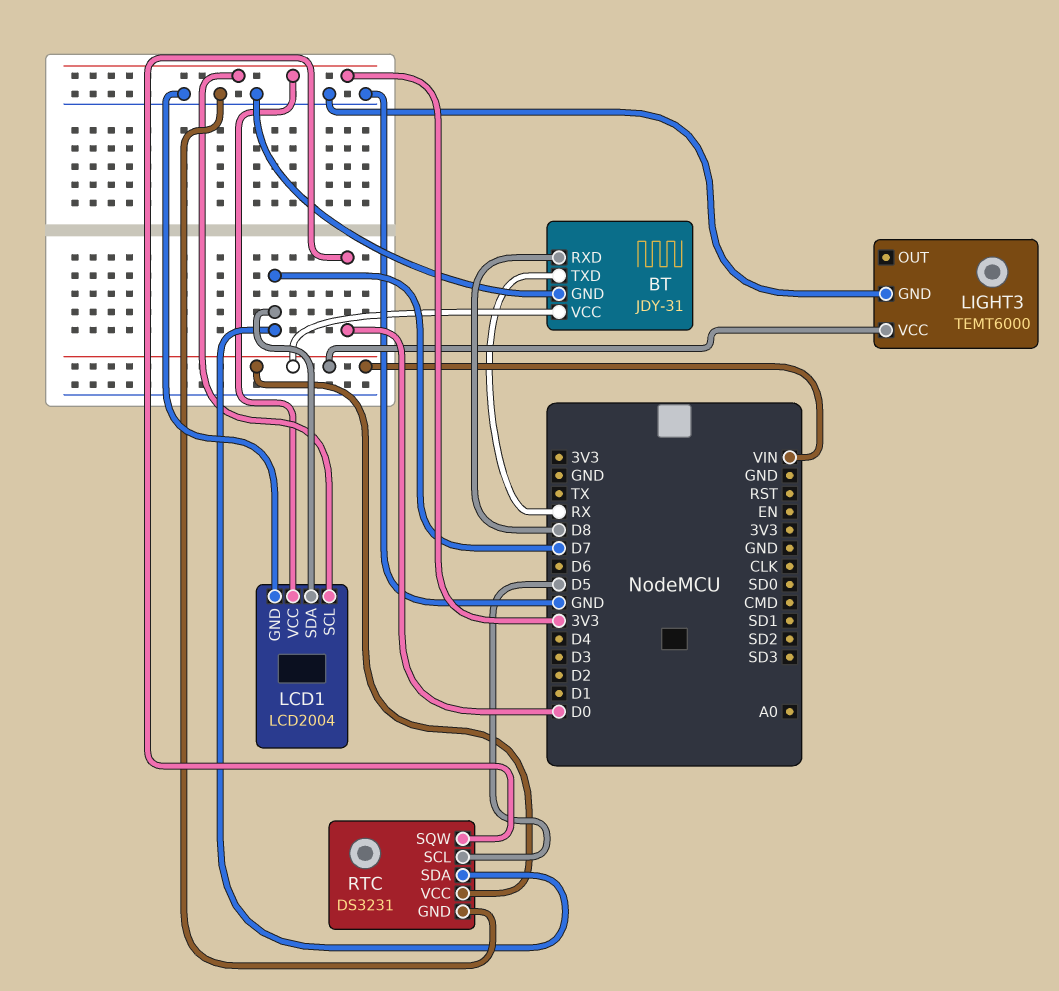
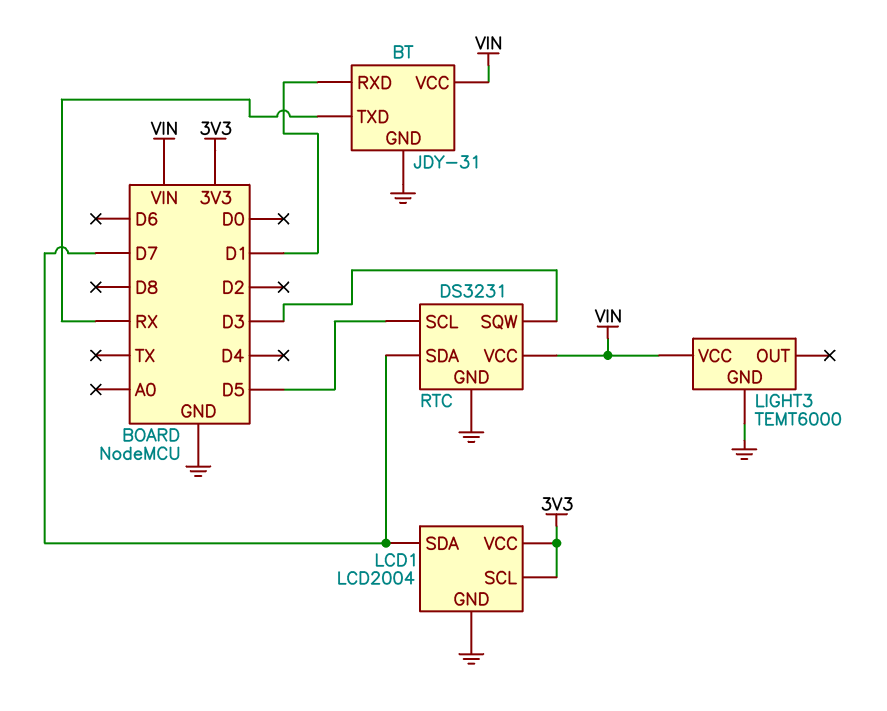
BT pin RXD: D8 -> D1
RTC pin SQW: D0 -> D3

